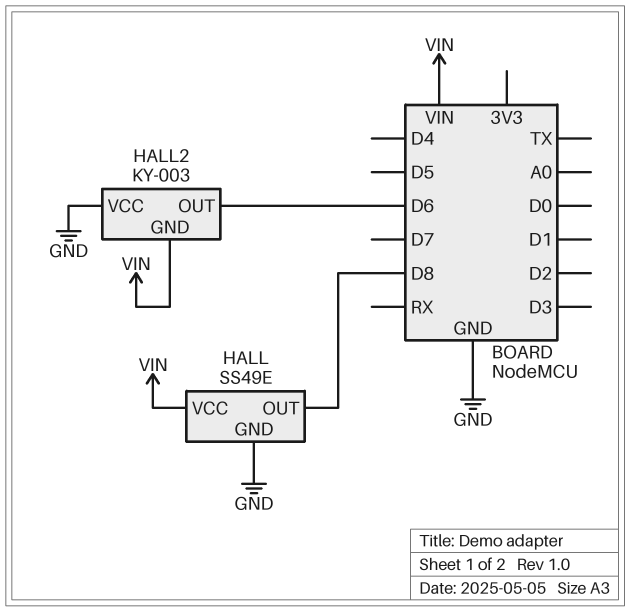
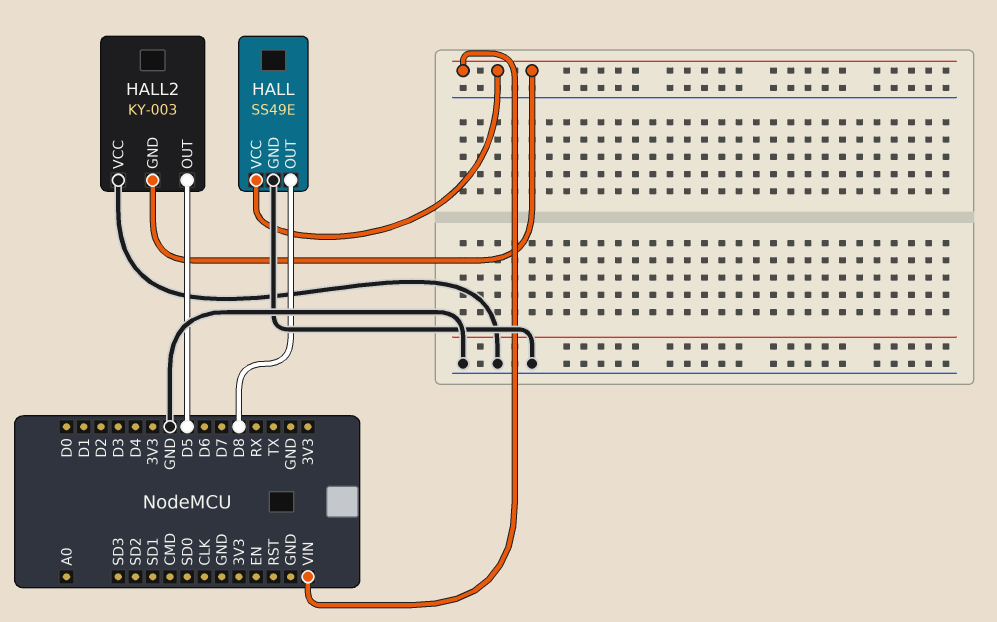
HALL2 pin OUT: D6 -> D5

